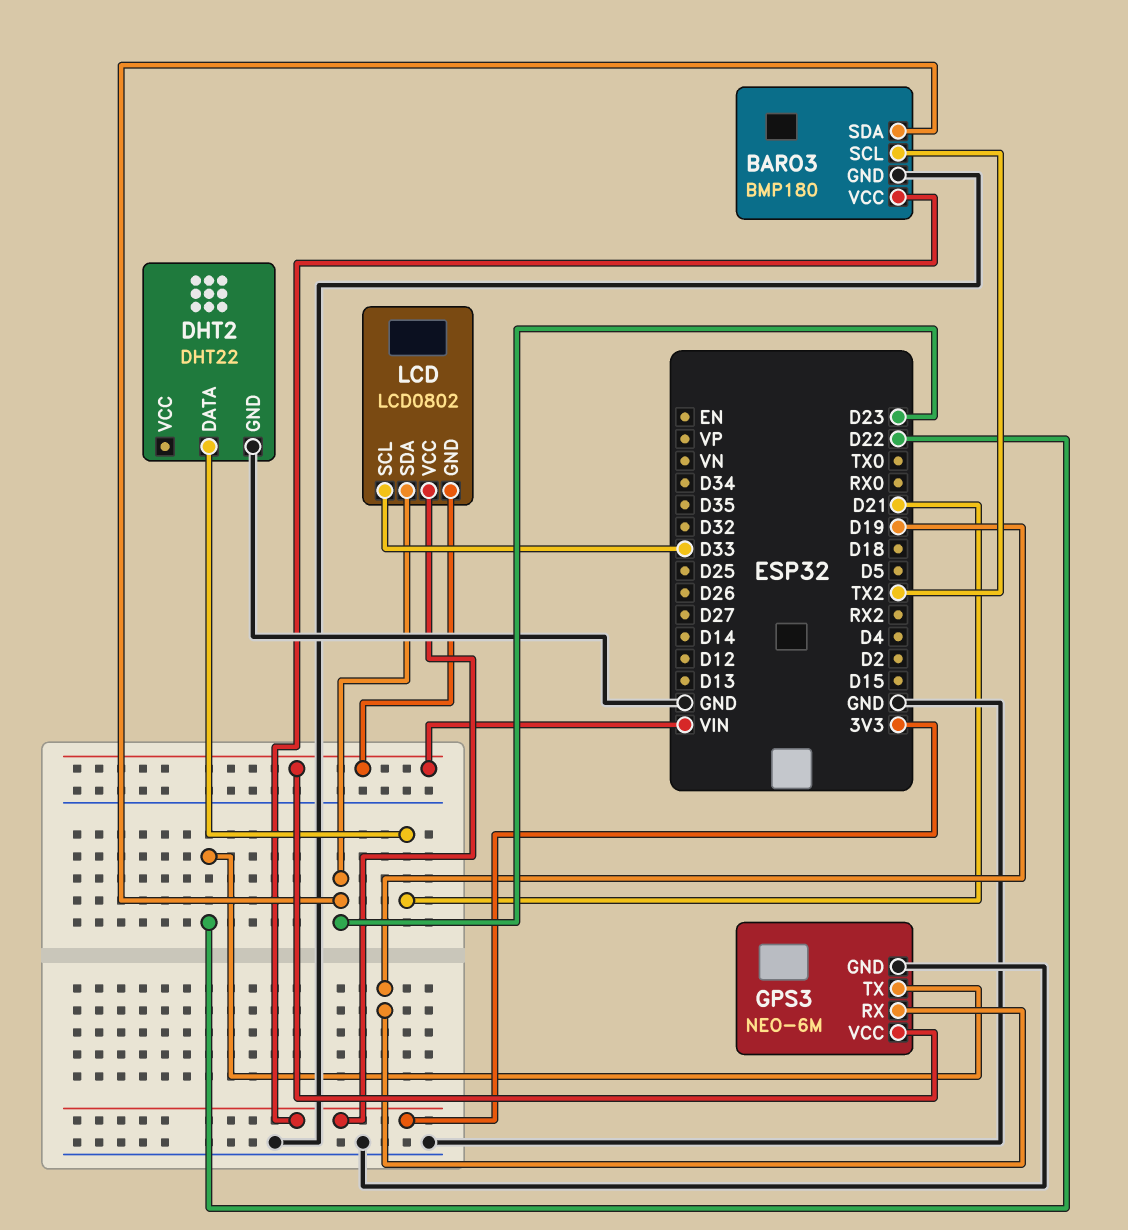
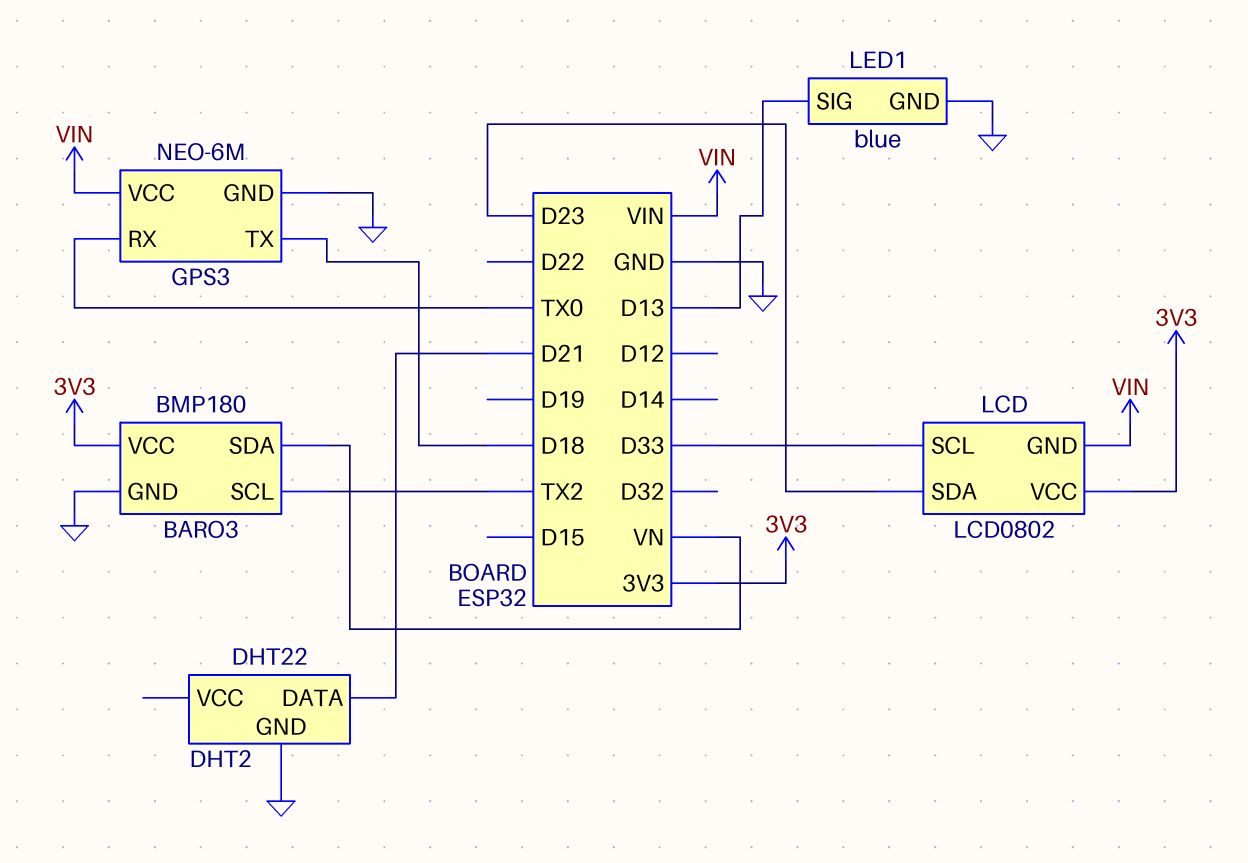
BARO3 pin SDA: D23 -> VN
GPS3 pin RX: D19 -> TX0
GPS3 pin TX: D22 -> D18
LED1: none -> blue
LED1 pin GND: none -> GND
LED1 pin SIG: none -> D13

